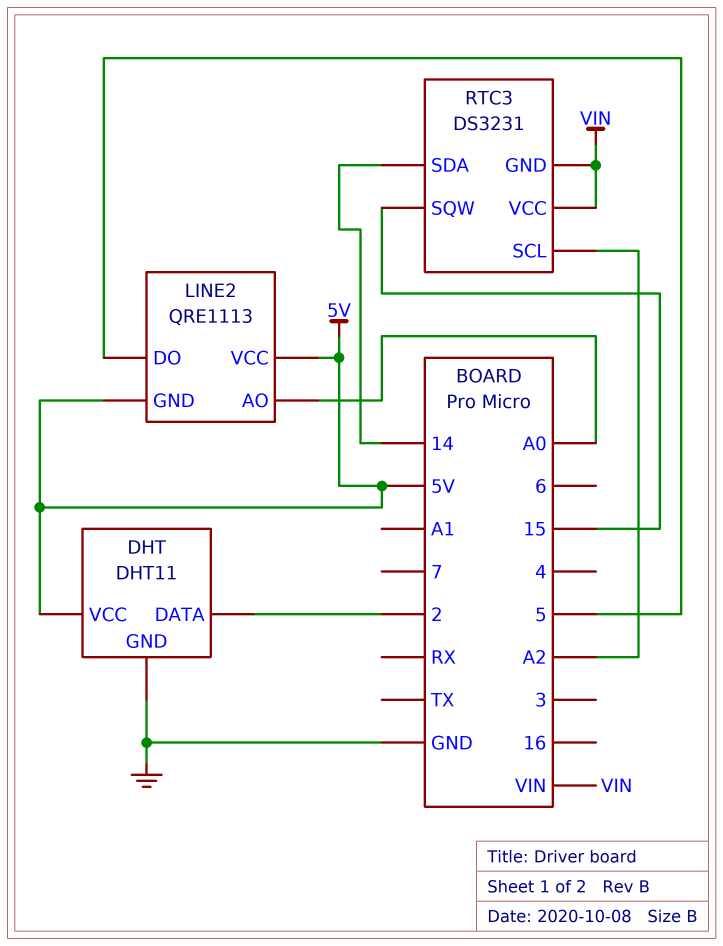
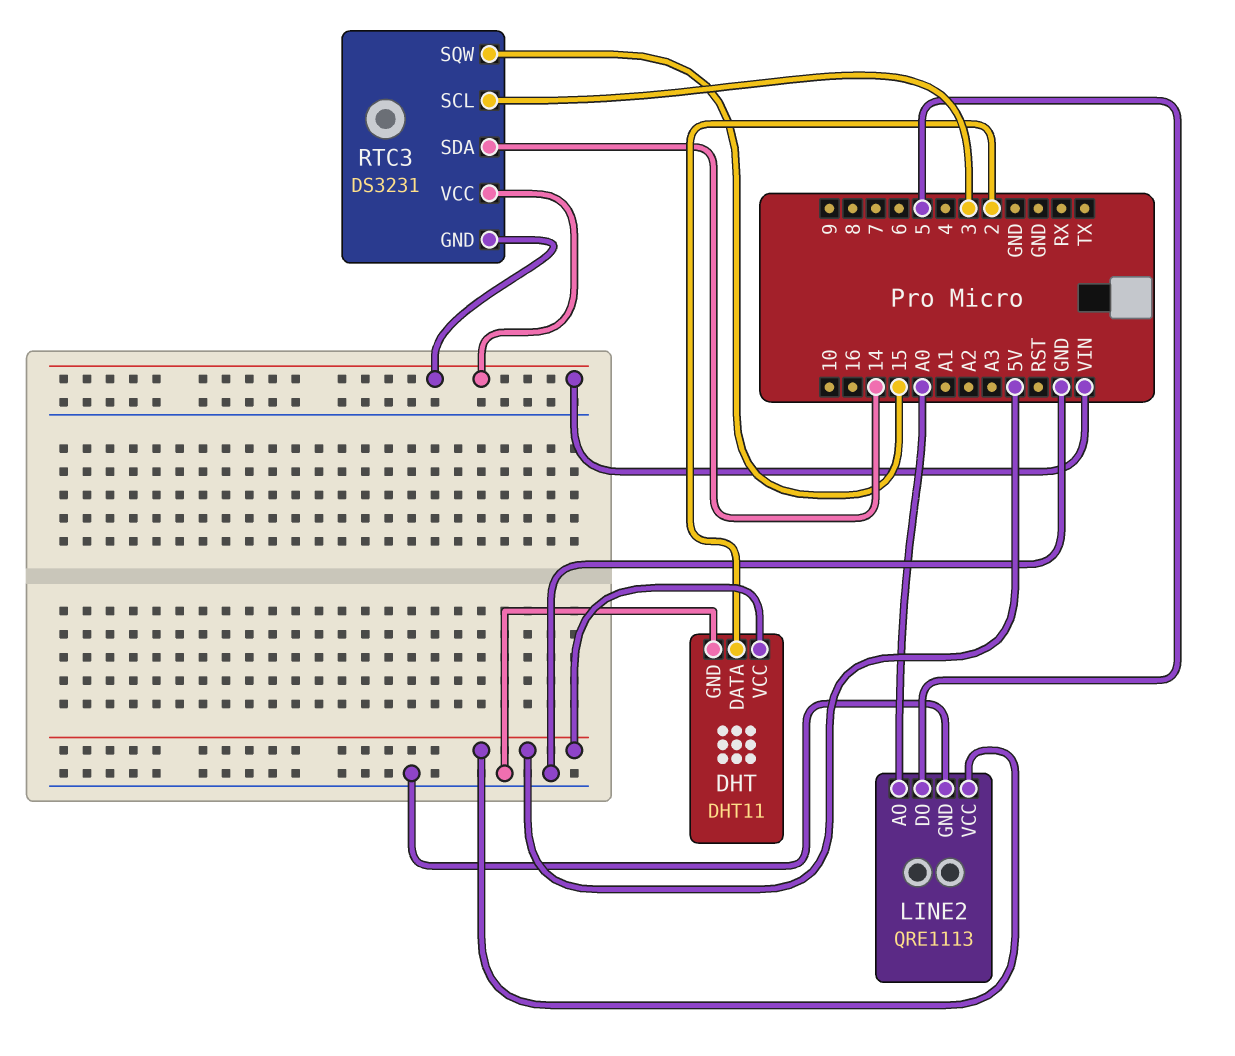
LINE2 pin GND: 5V -> GND
RTC3 pin SCL: A2 -> 3

